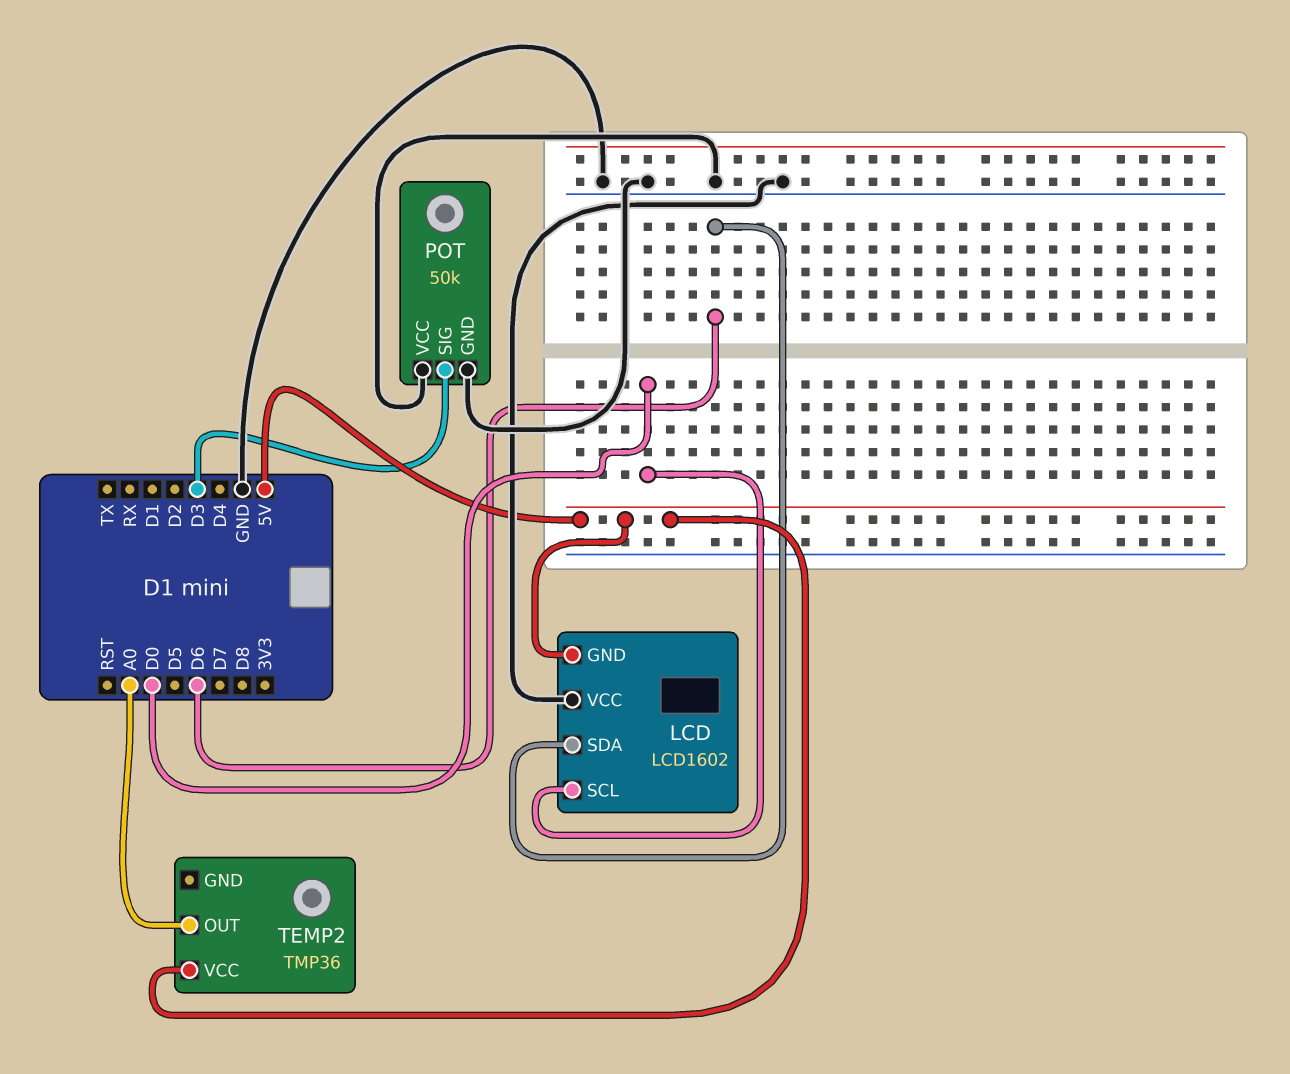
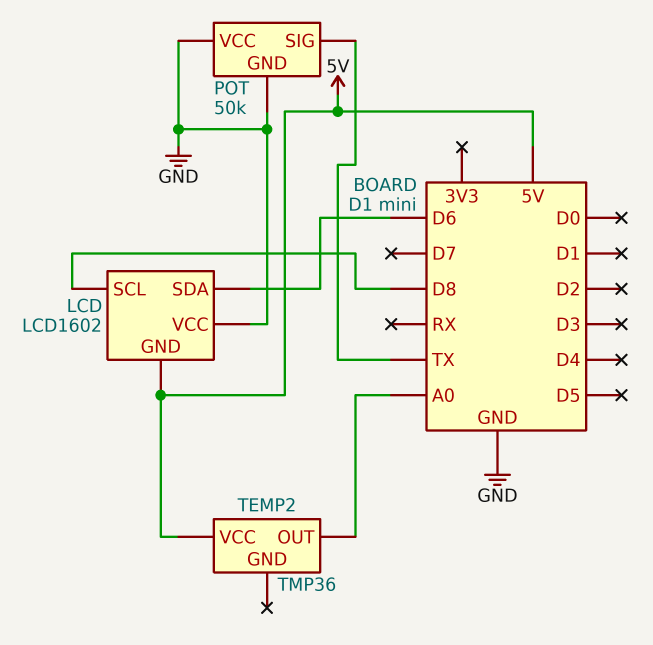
LCD pin SCL: D0 -> D8
POT pin SIG: D3 -> TX

